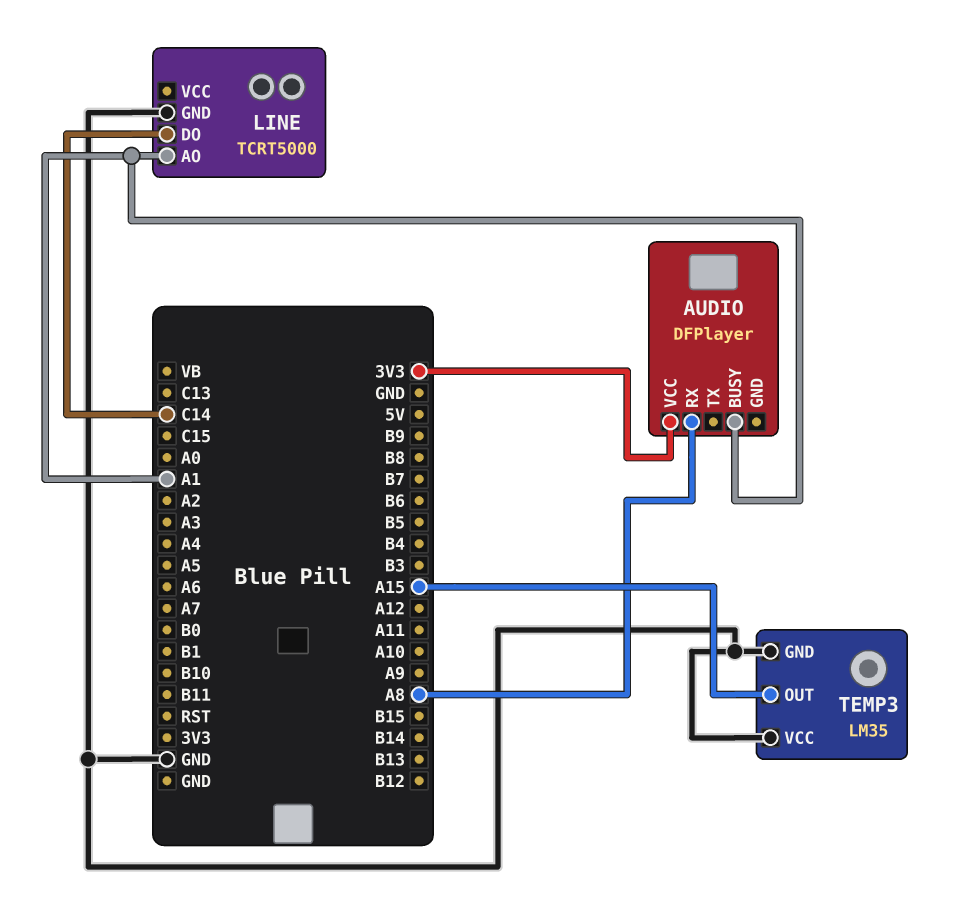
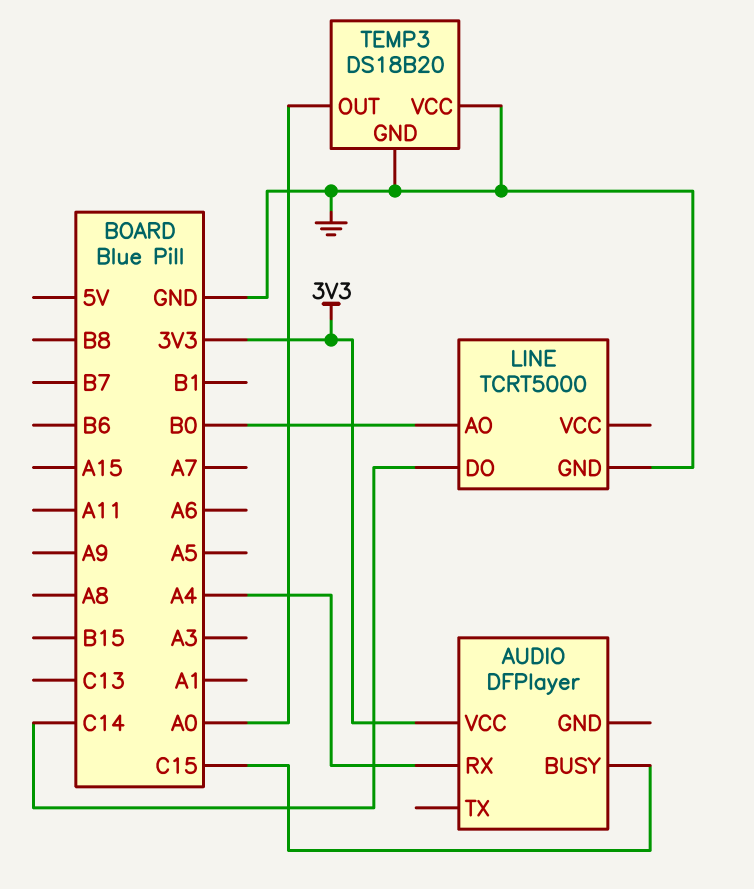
AUDIO pin BUSY: A1 -> C15
AUDIO pin RX: A8 -> A4
LINE pin AO: A1 -> B0
TEMP3: LM35 -> DS18B20
TEMP3 pin OUT: A15 -> A0

